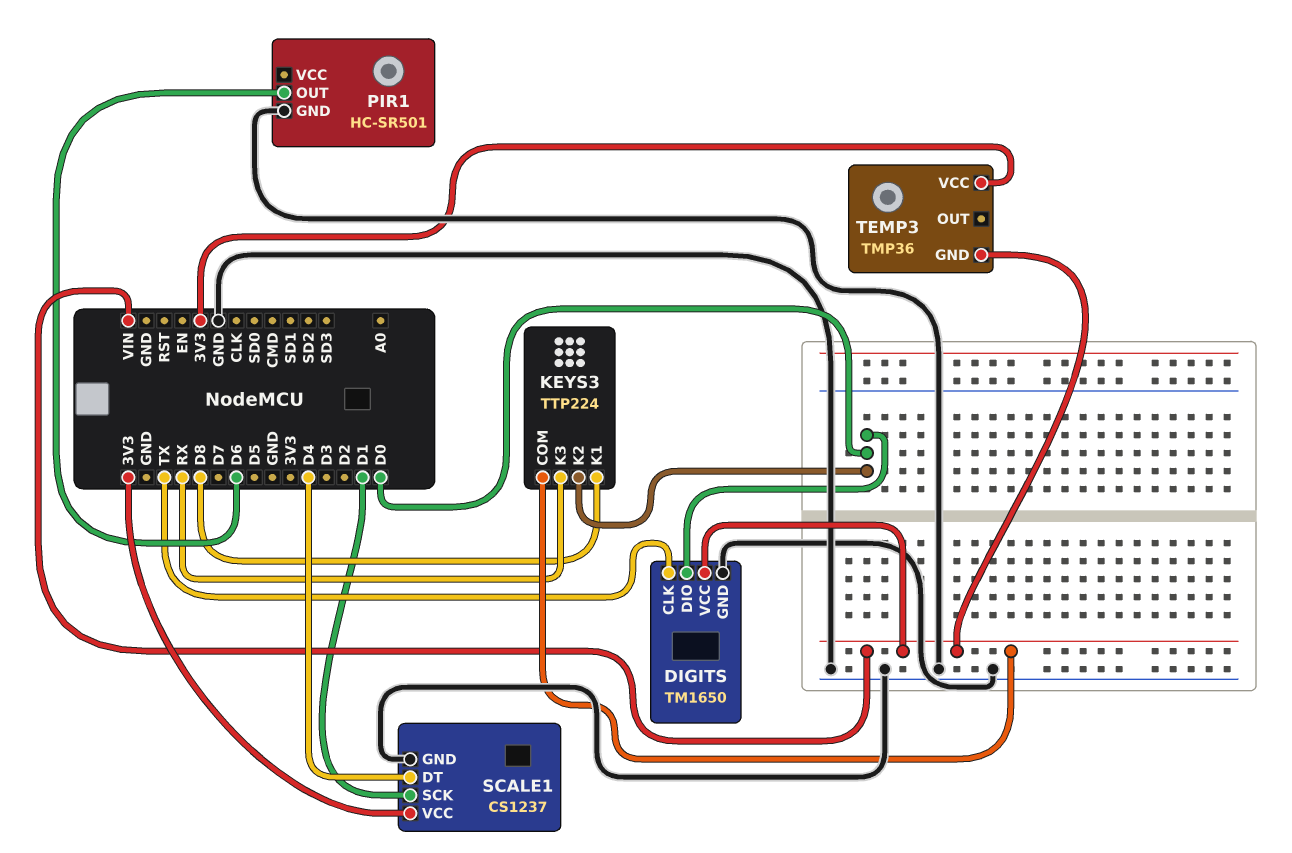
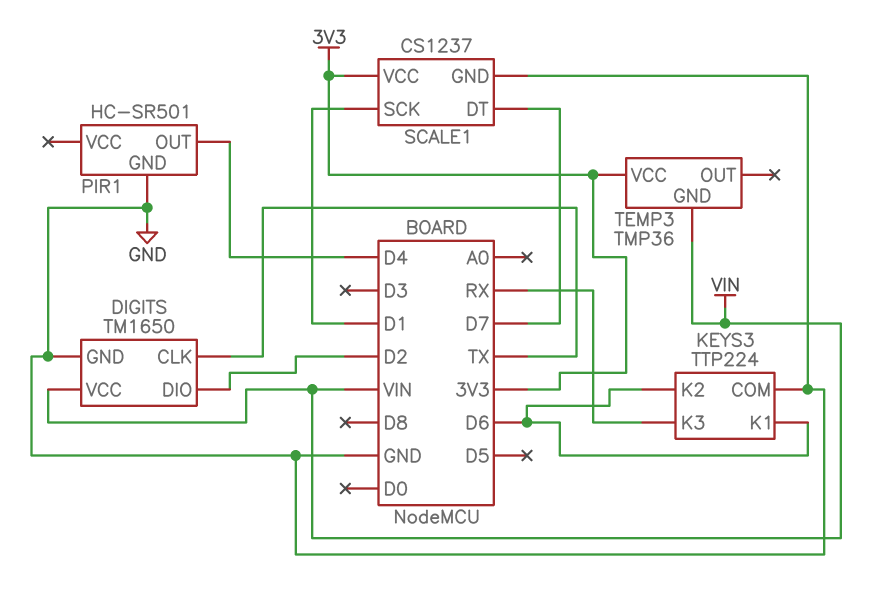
DIGITS pin DIO: D0 -> D2
KEYS3 pin COM: VIN -> GND
KEYS3 pin K1: D8 -> D6
KEYS3 pin K2: D0 -> D6
PIR1 pin OUT: D6 -> D4
SCALE1 pin DT: D4 -> D7

